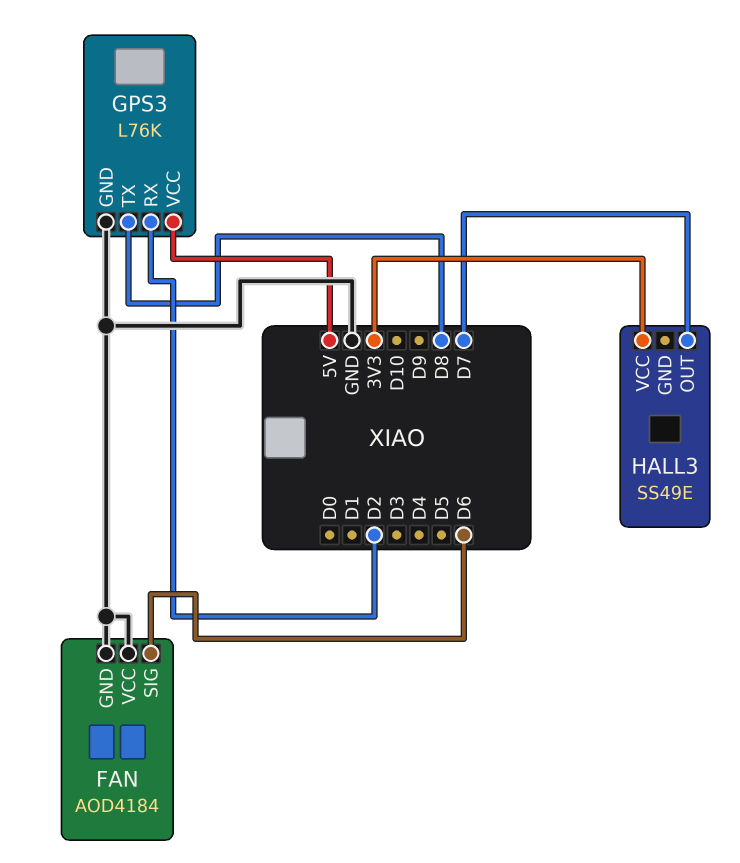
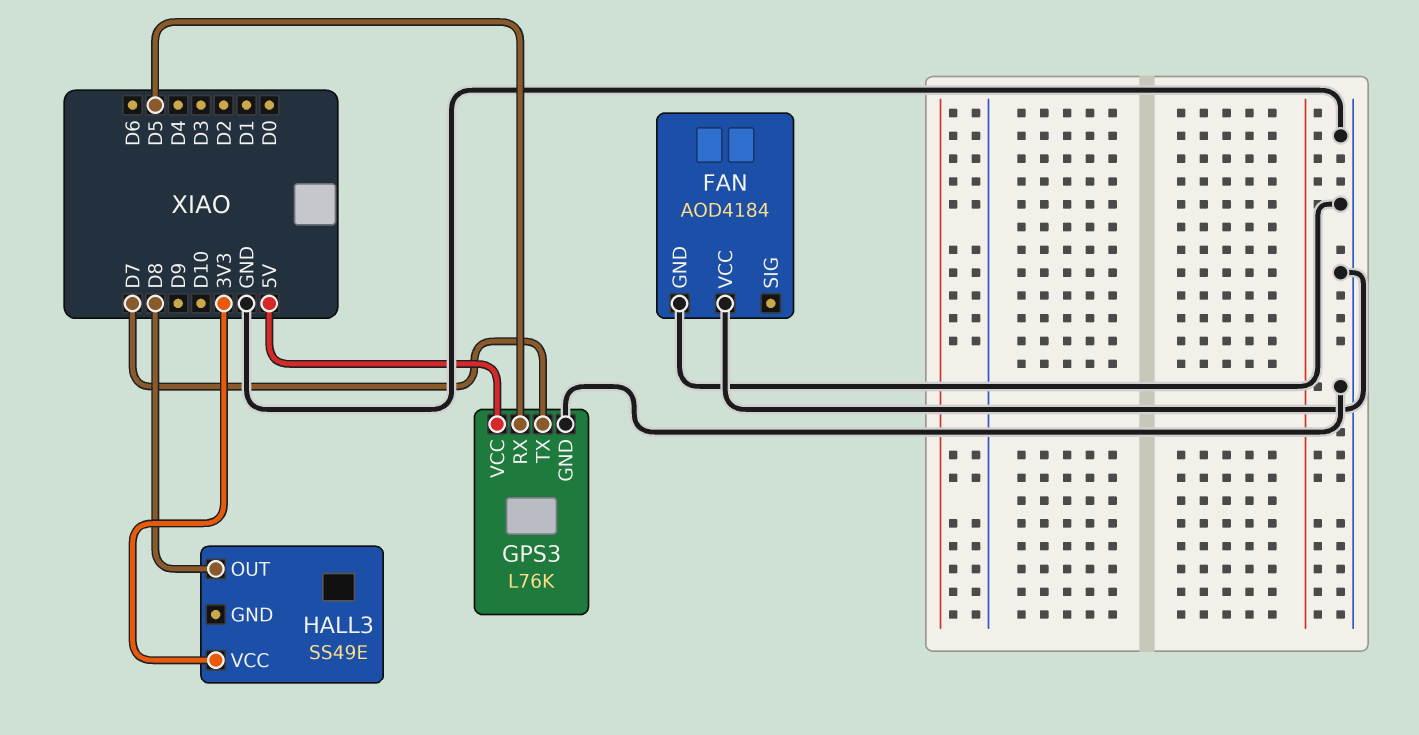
FAN pin SIG: D6 -> none
GPS3 pin RX: D2 -> D5
GPS3 pin TX: D8 -> D7
HALL3 pin OUT: D7 -> D8

